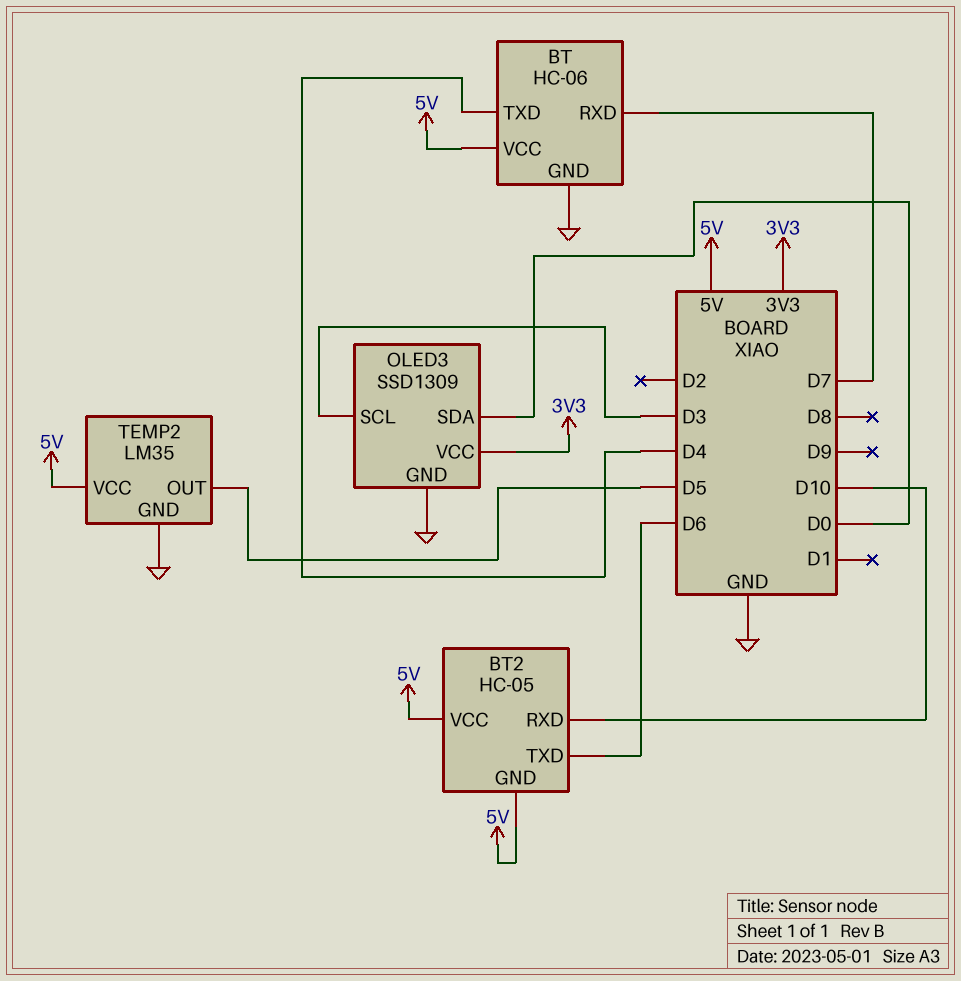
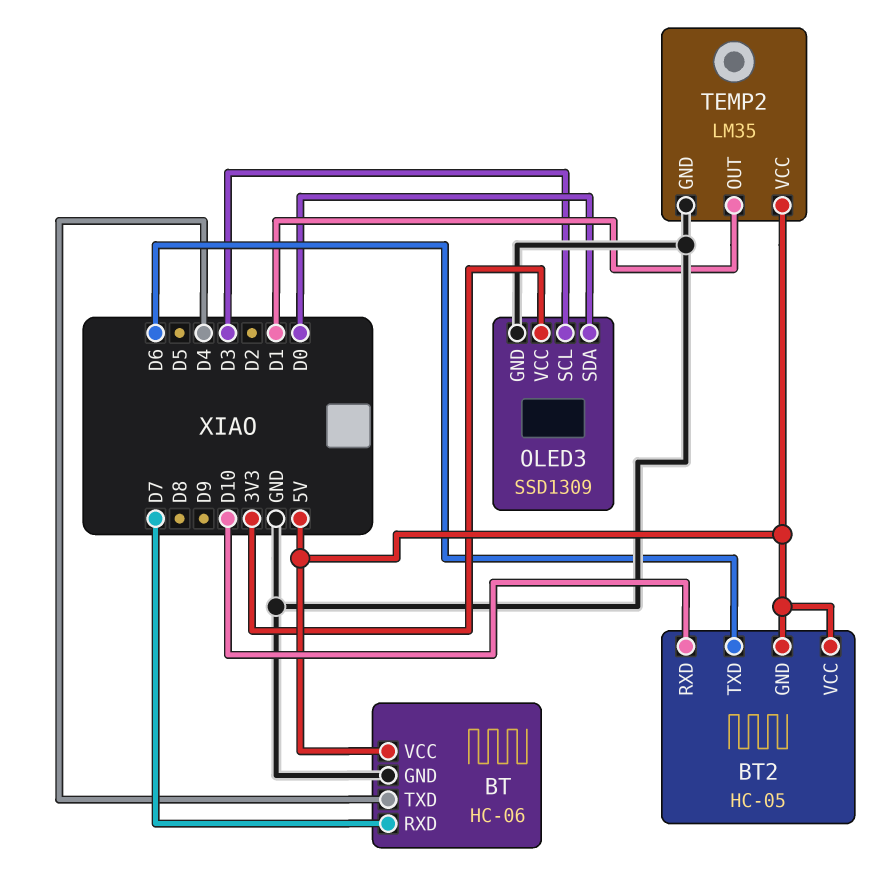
TEMP2 pin OUT: D5 -> D1

